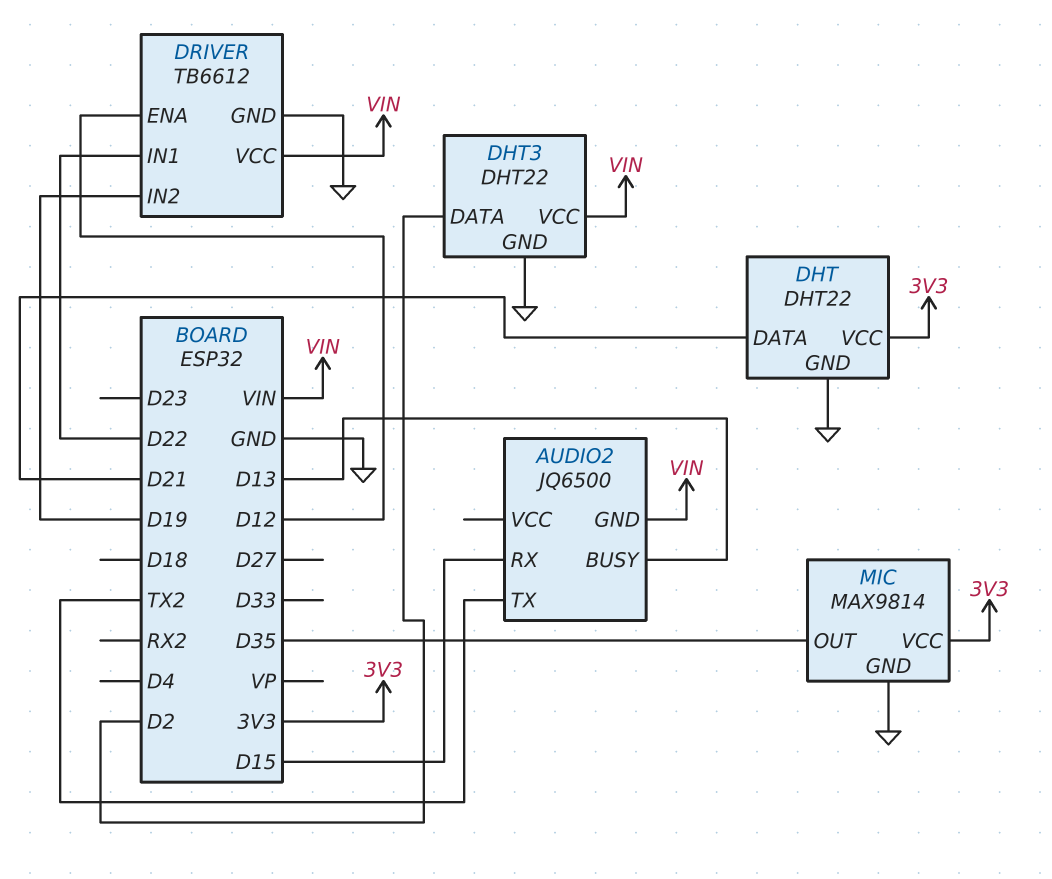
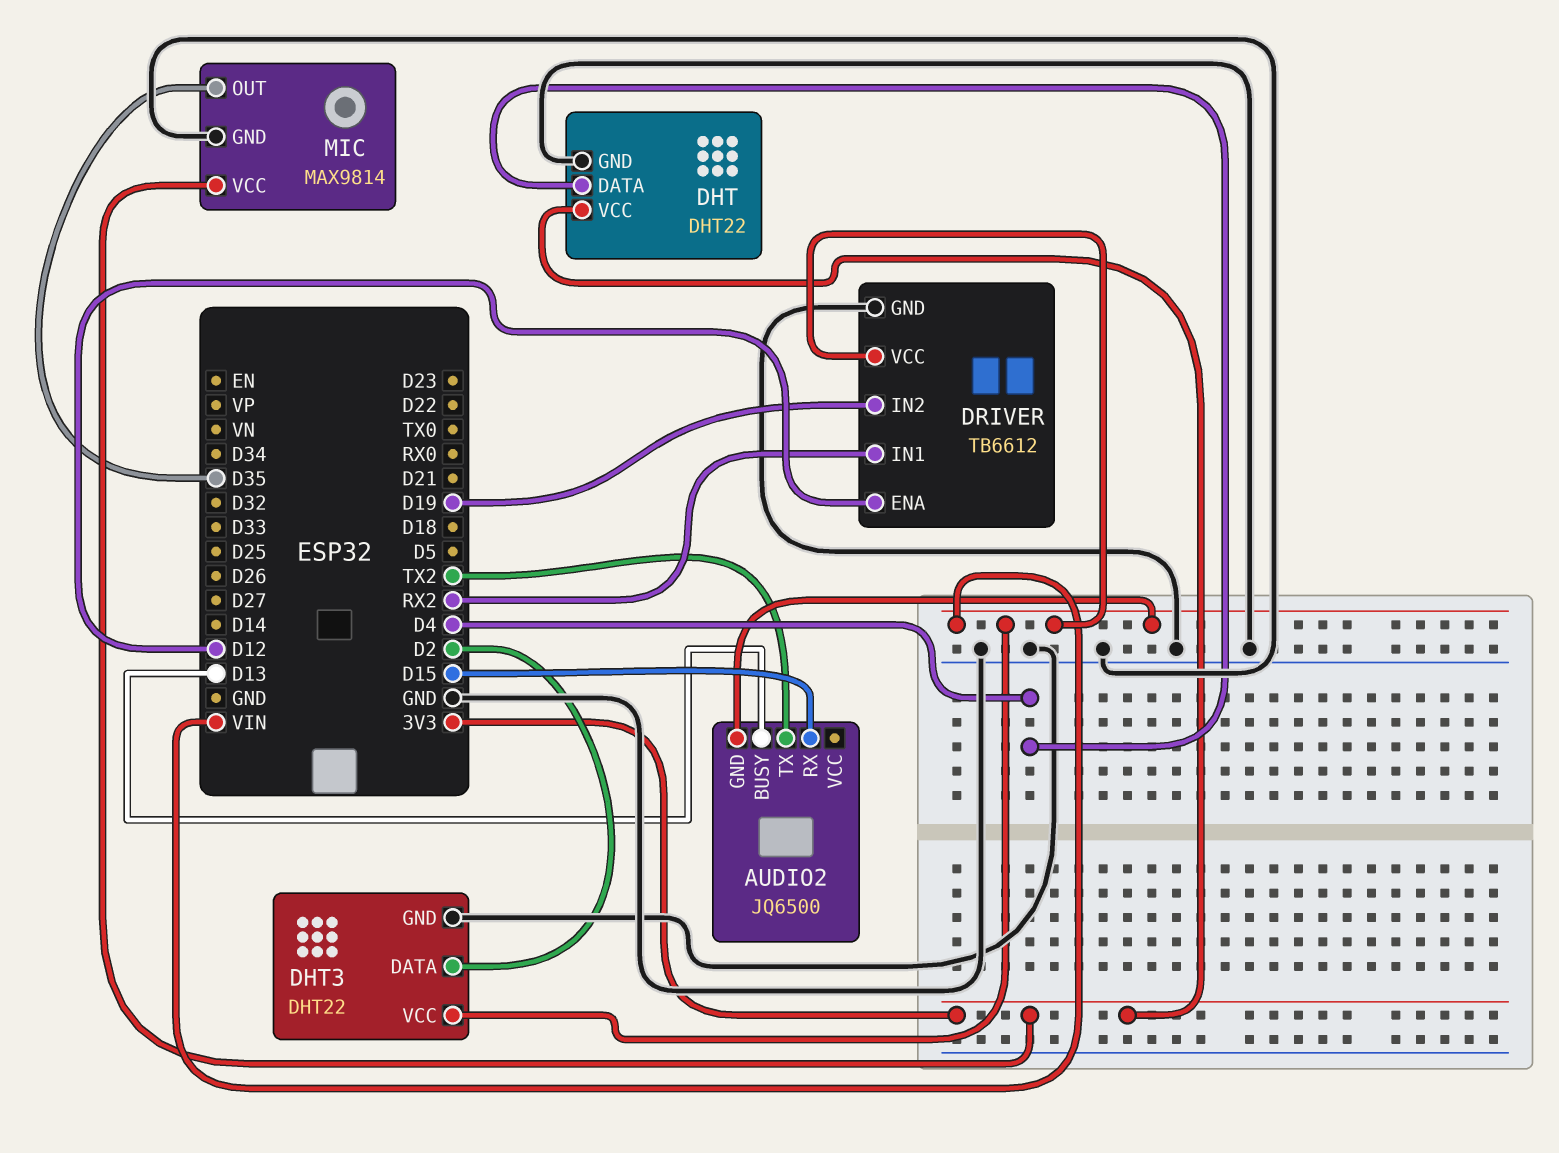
DHT pin DATA: D21 -> D4
DRIVER pin IN1: D22 -> RX2

